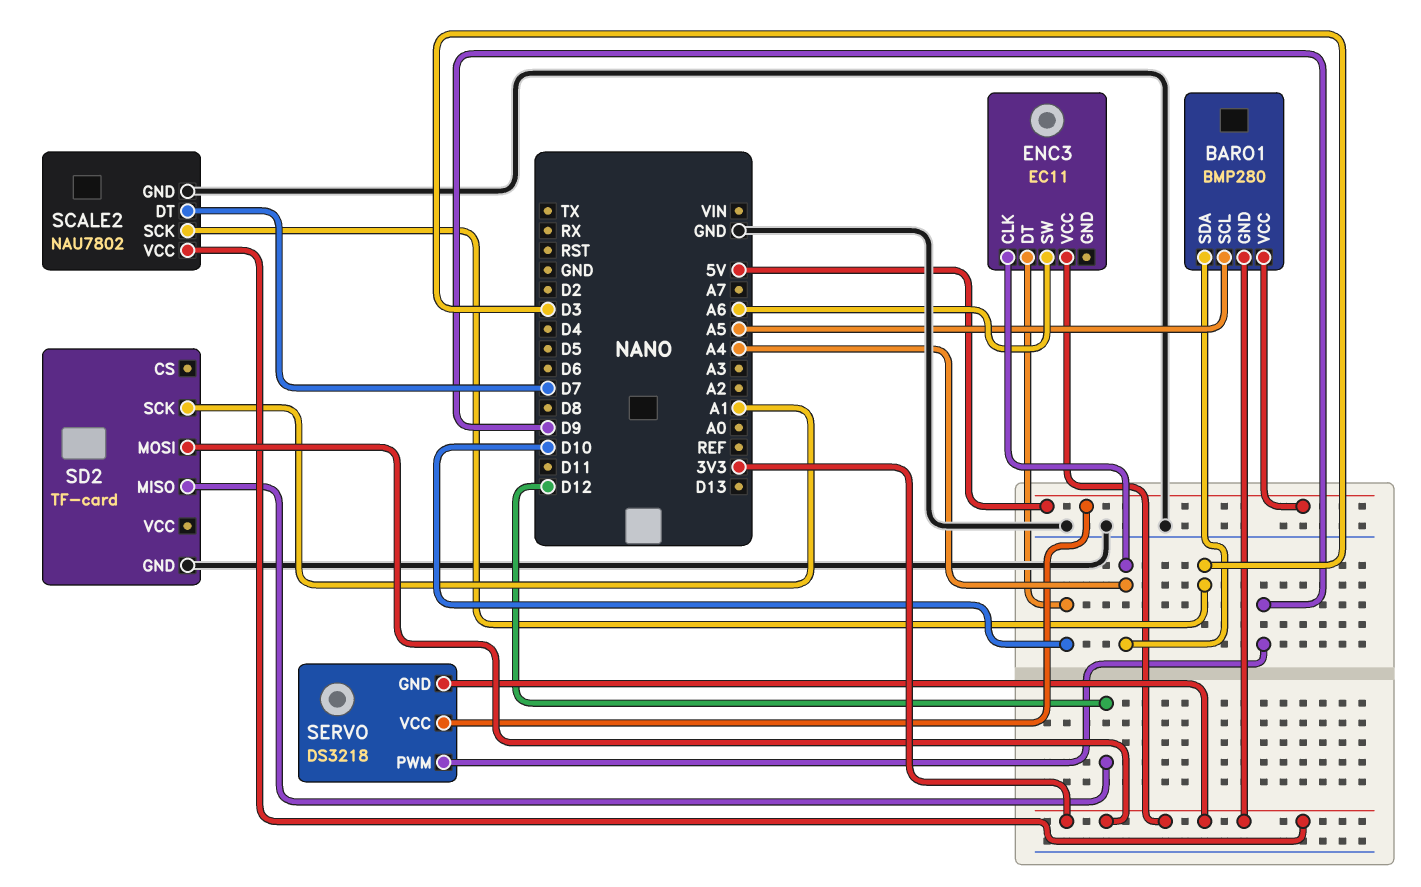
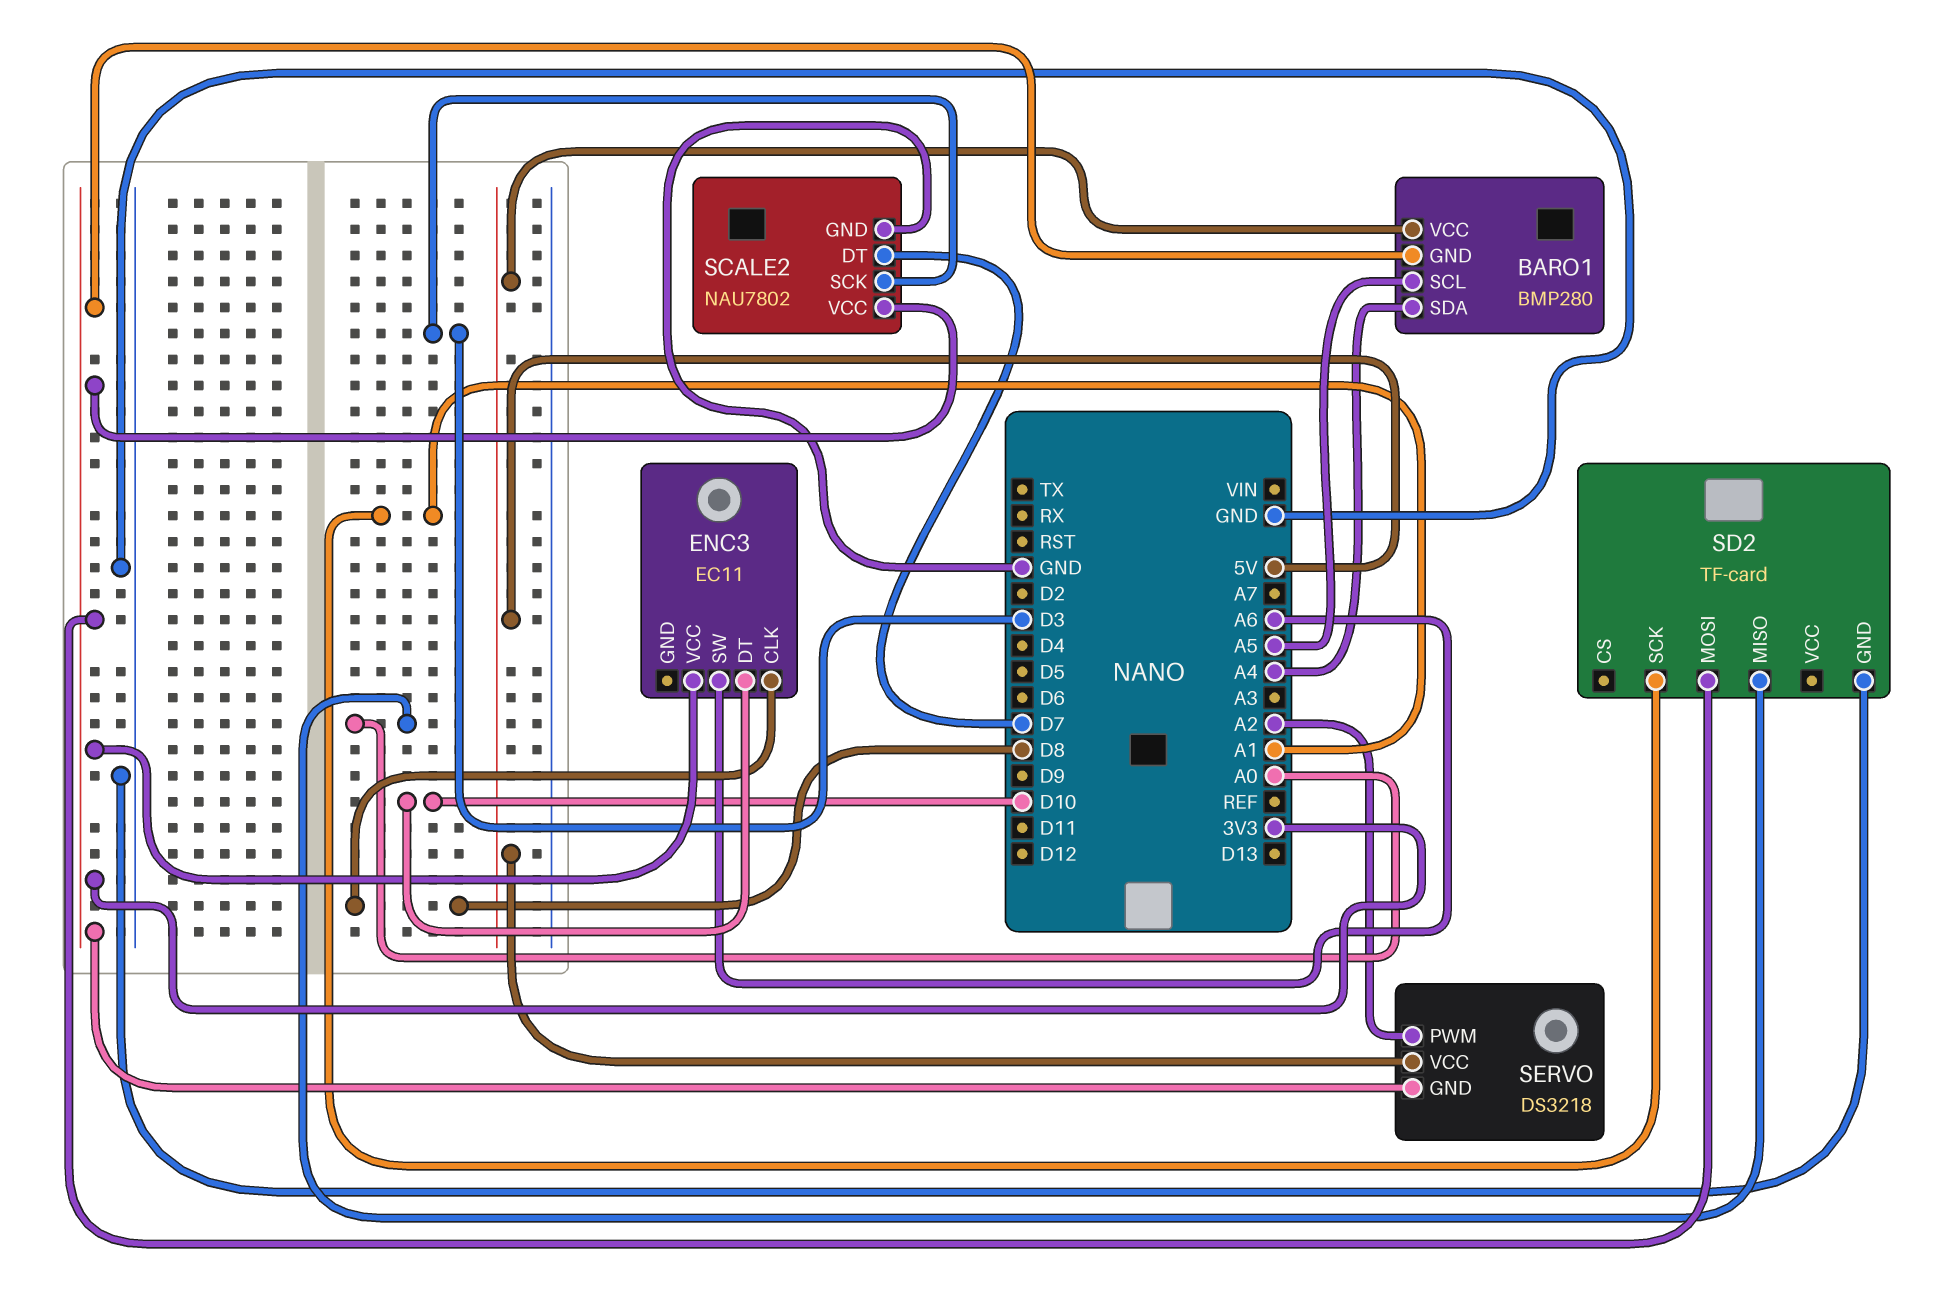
ENC3 pin CLK: A4 -> D8
SD2 pin MISO: D12 -> A0
SERVO pin PWM: D9 -> A2

